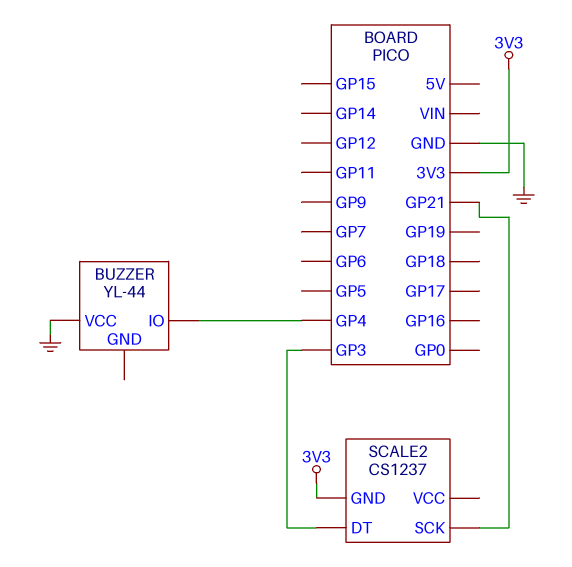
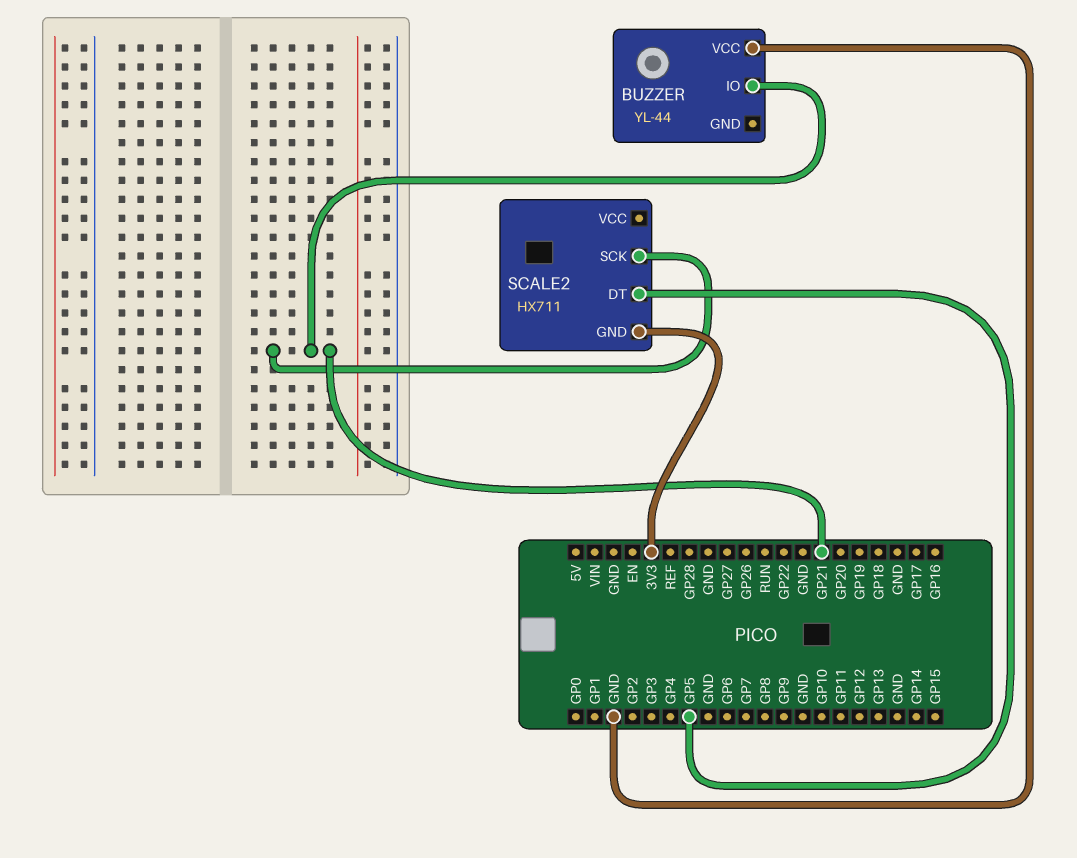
BUZZER pin IO: GP4 -> GP21
SCALE2: CS1237 -> HX711
SCALE2 pin DT: GP3 -> GP5

